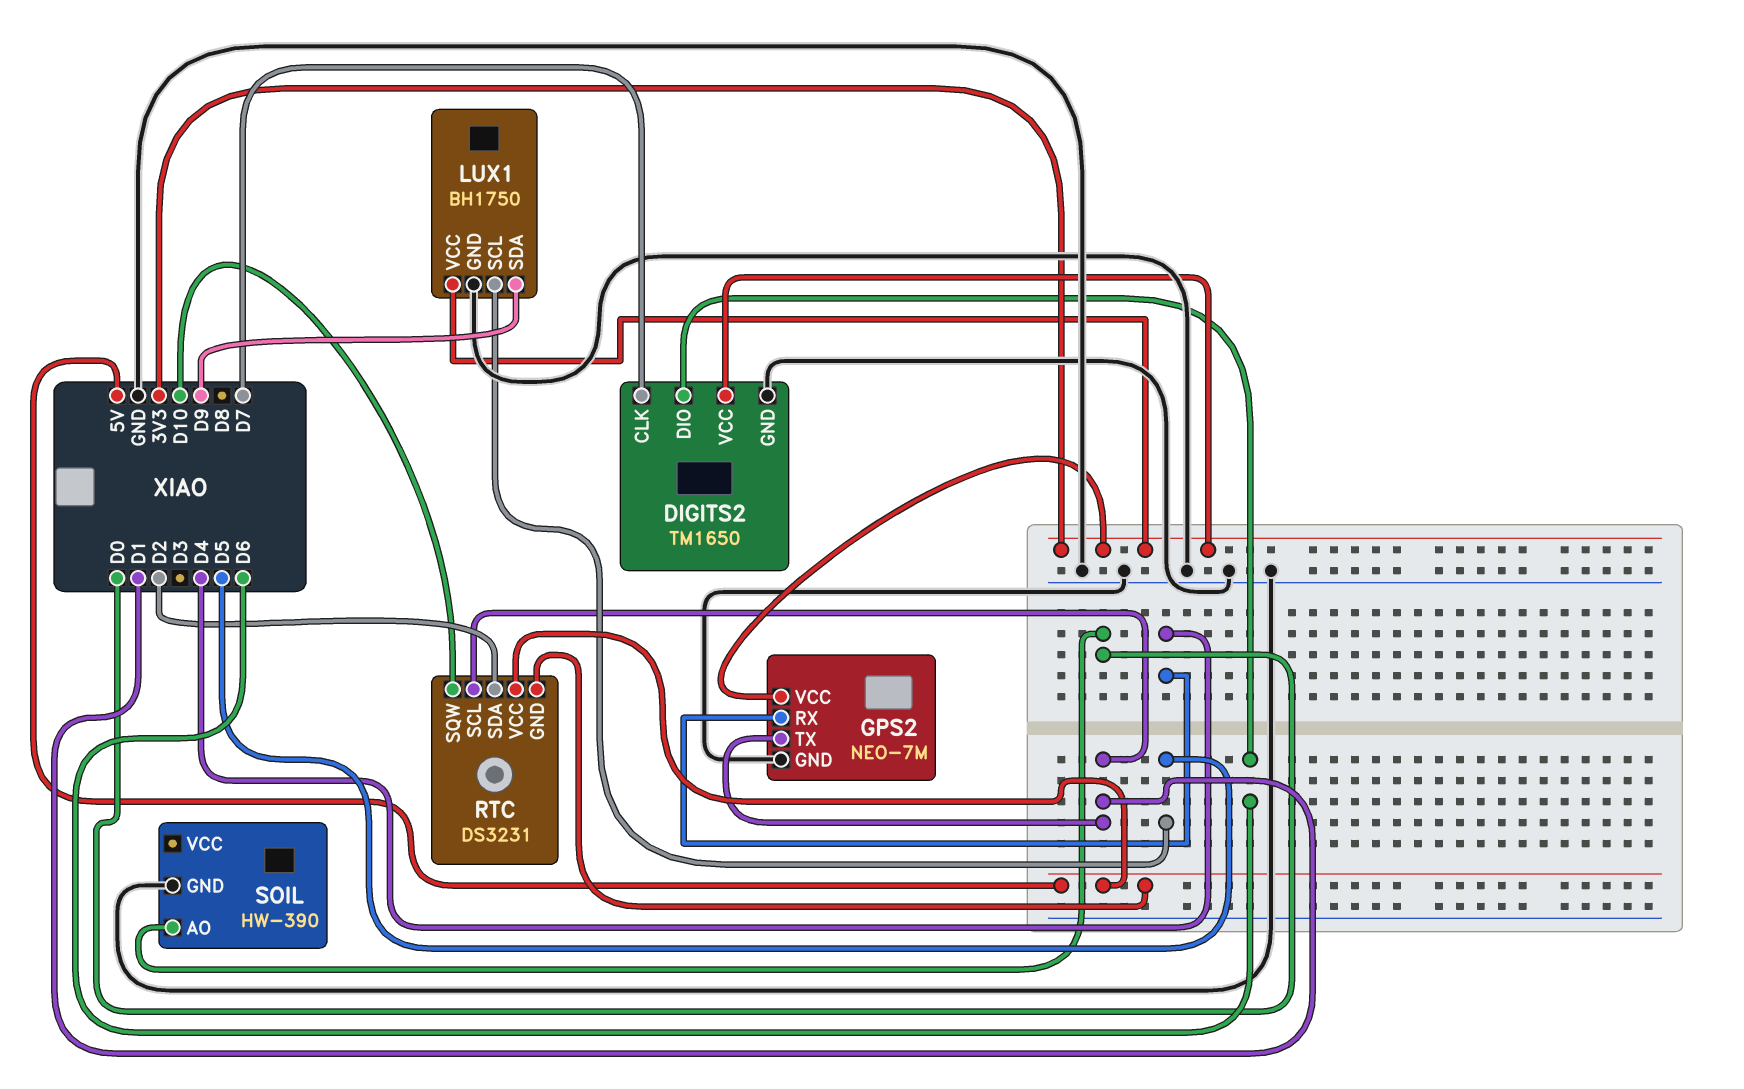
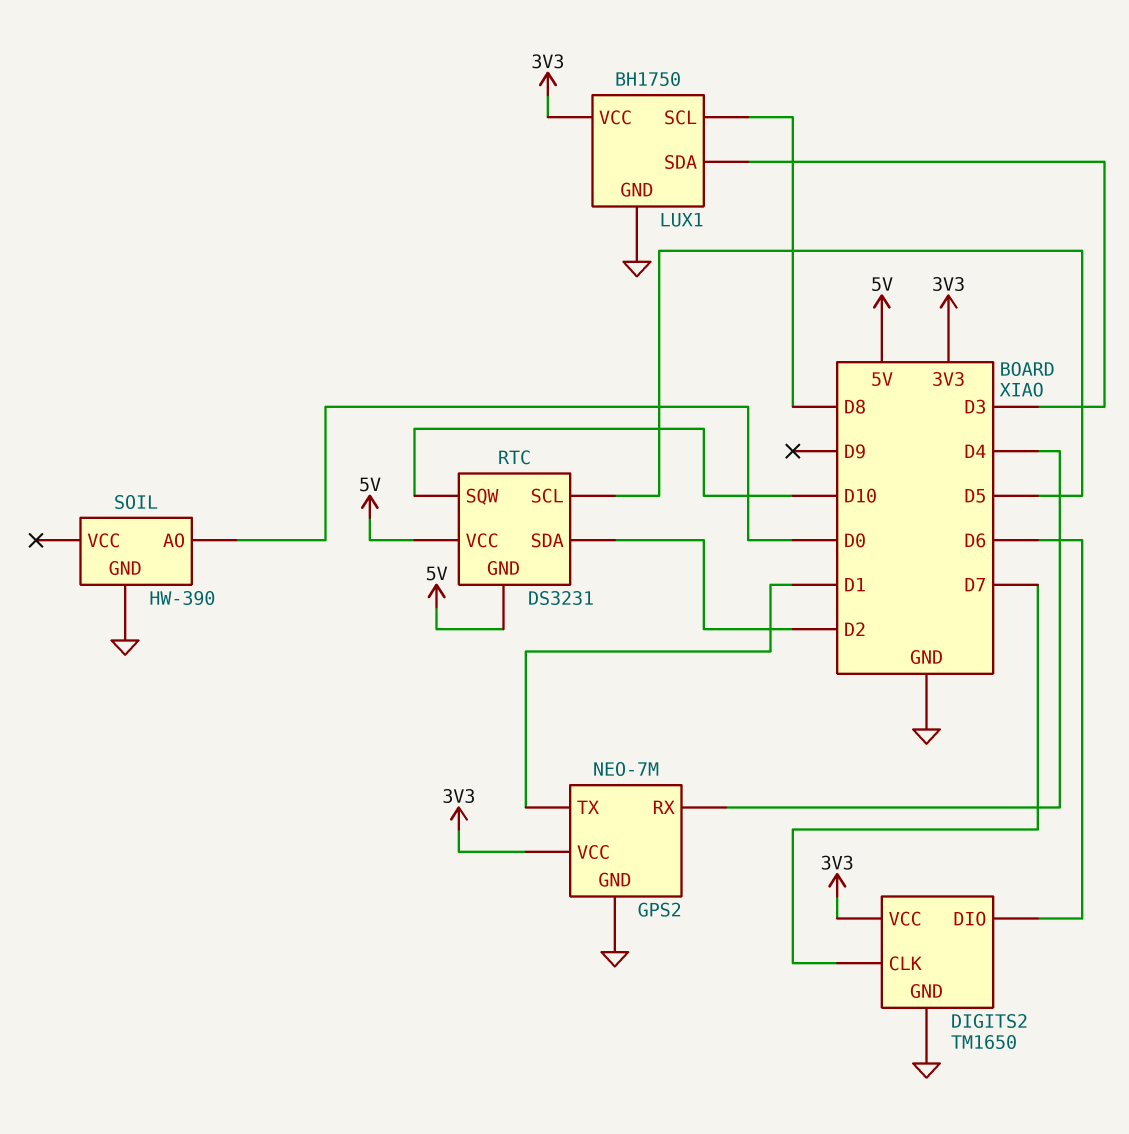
LUX1 pin SCL: D5 -> D8
LUX1 pin SDA: D9 -> D3
RTC pin SCL: D1 -> D5

